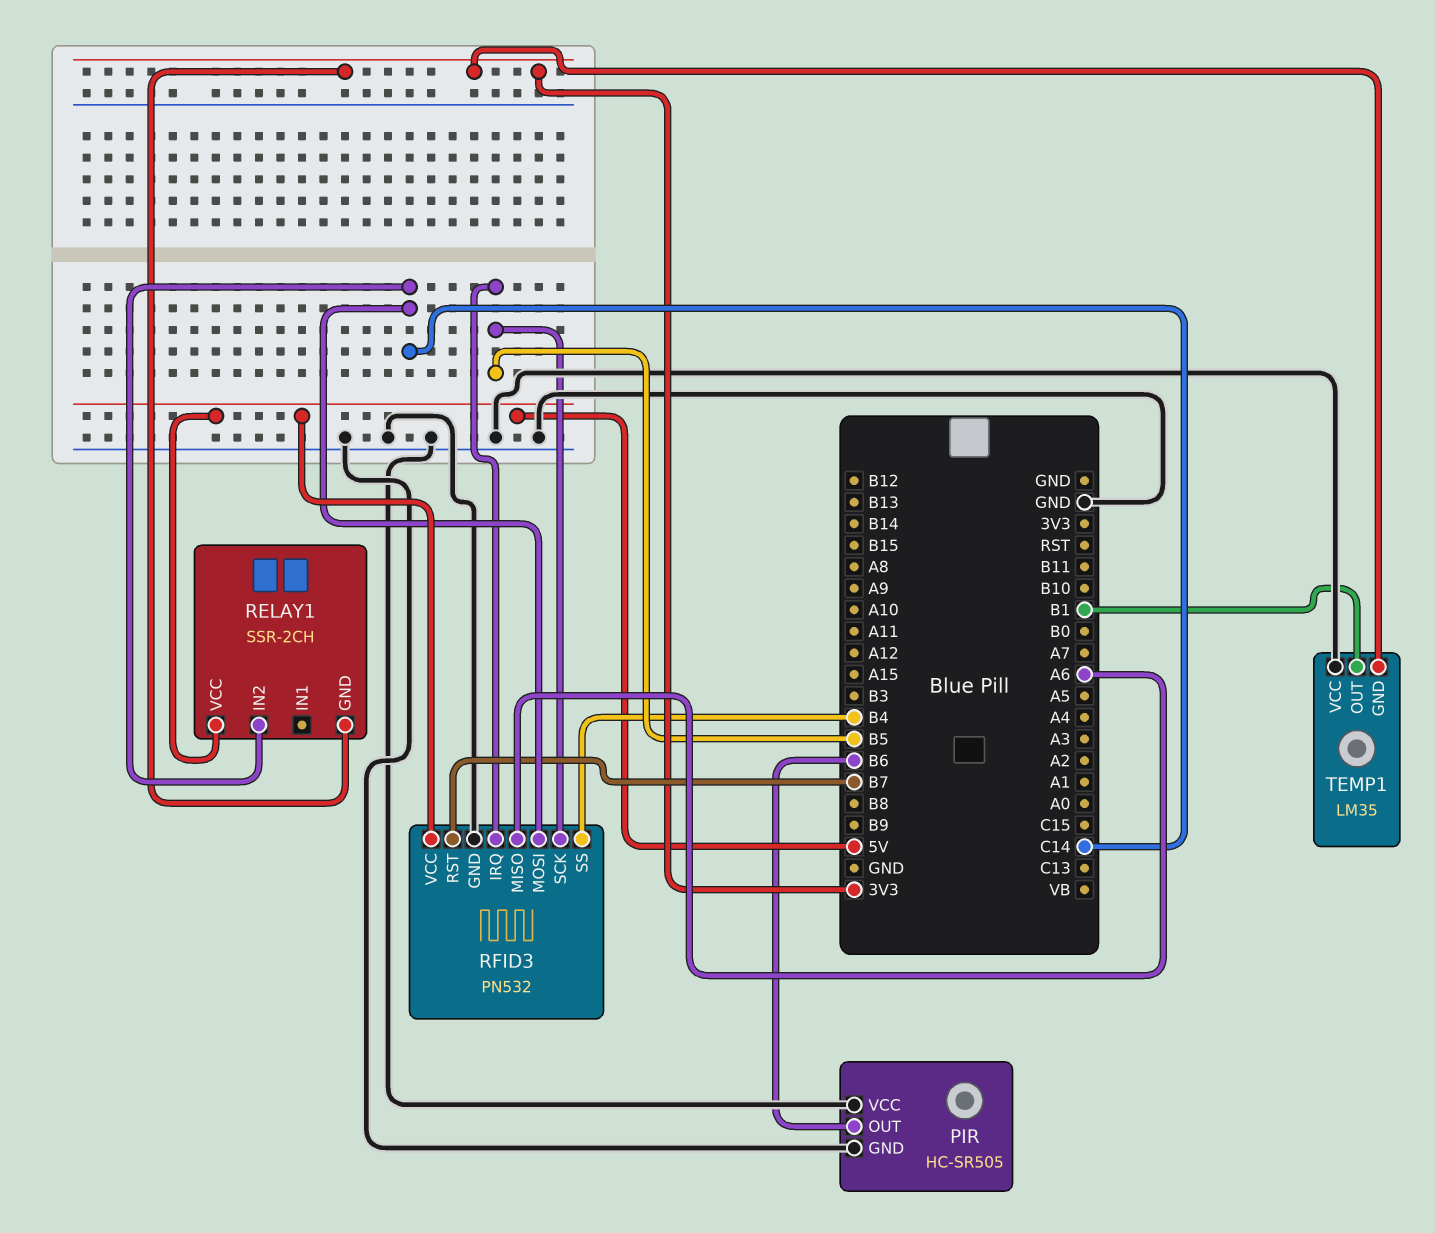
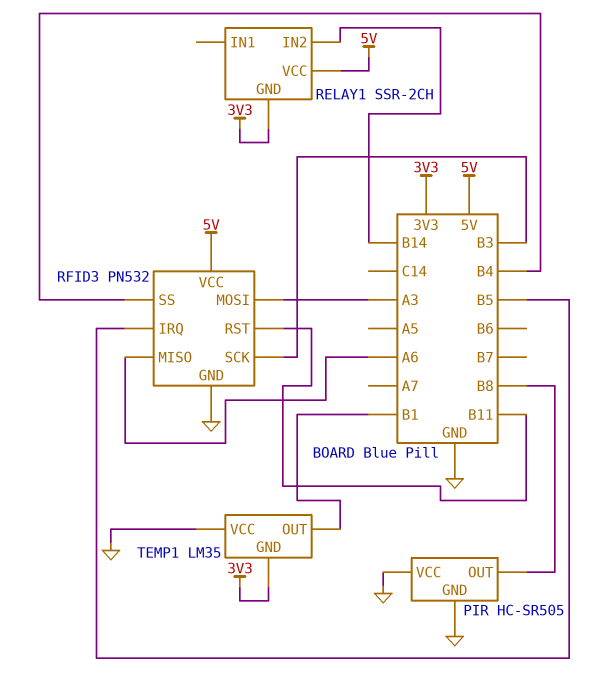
PIR pin OUT: B6 -> B8
RELAY1 pin IN2: C14 -> B14
RFID3 pin MOSI: C14 -> A3
RFID3 pin RST: B7 -> B11
RFID3 pin SCK: B5 -> B3

